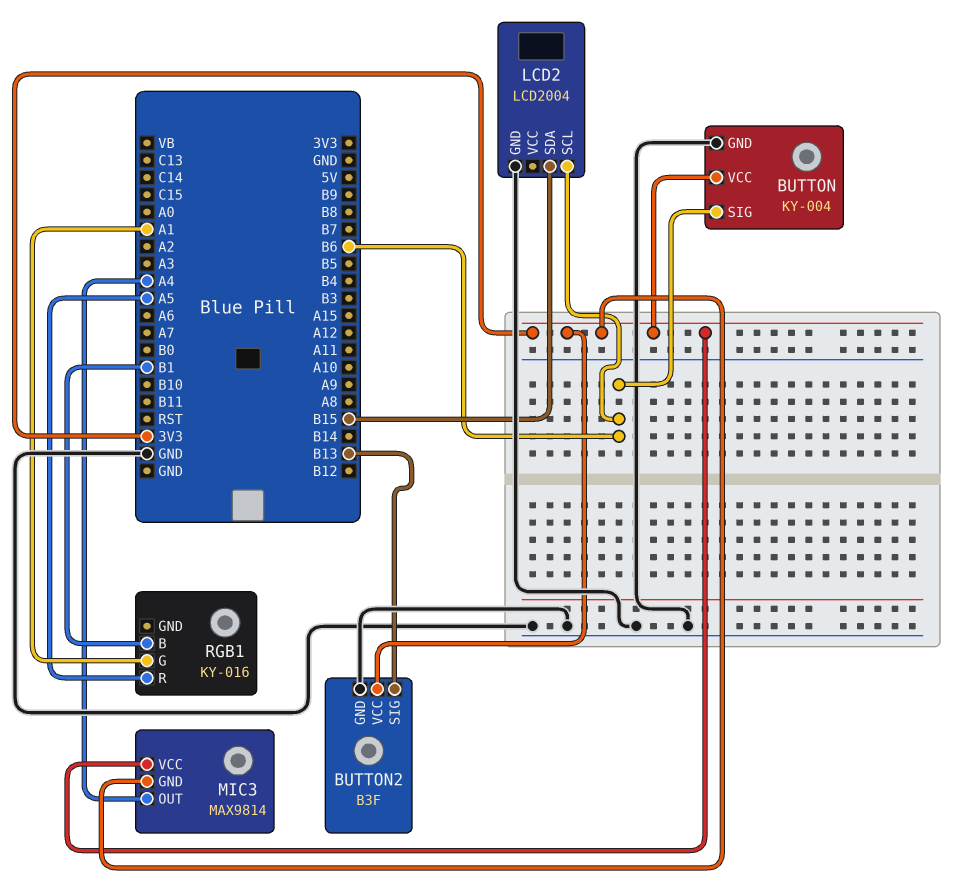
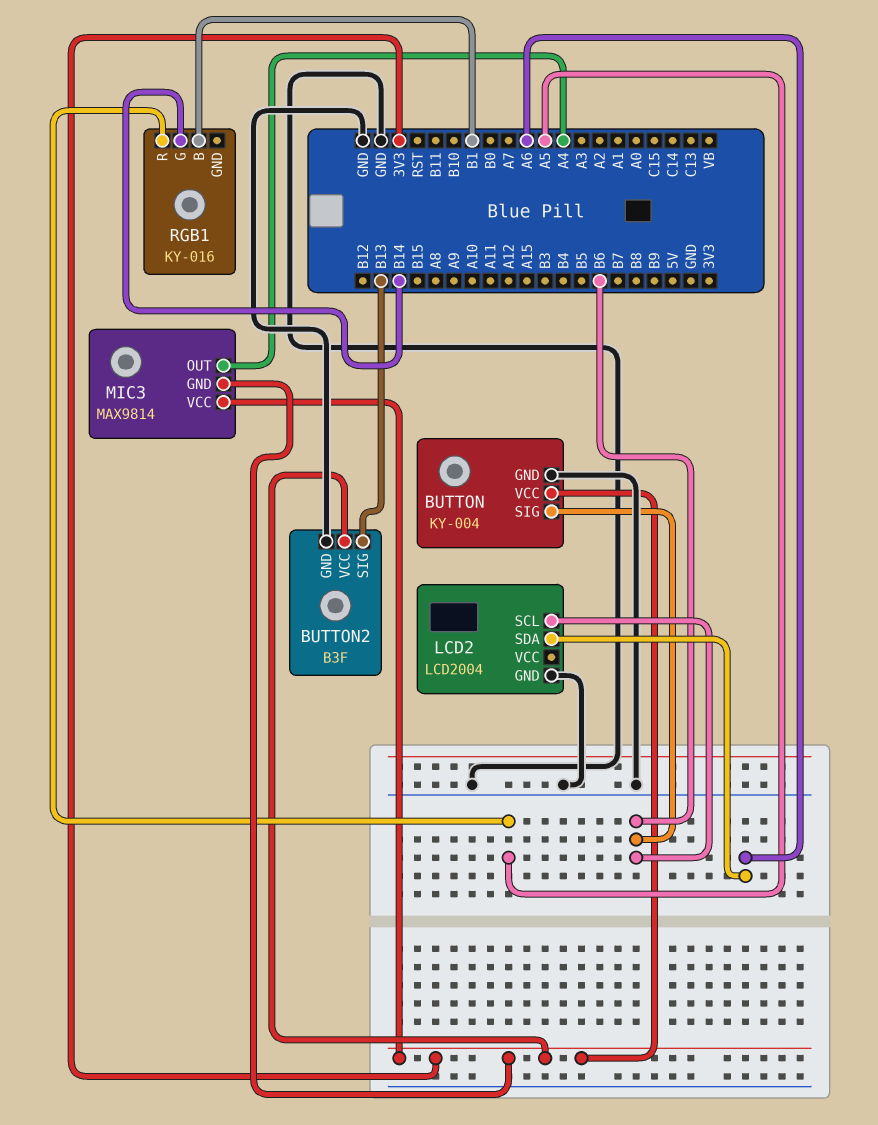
LCD2 pin SDA: B15 -> A6
RGB1 pin G: A1 -> B14

